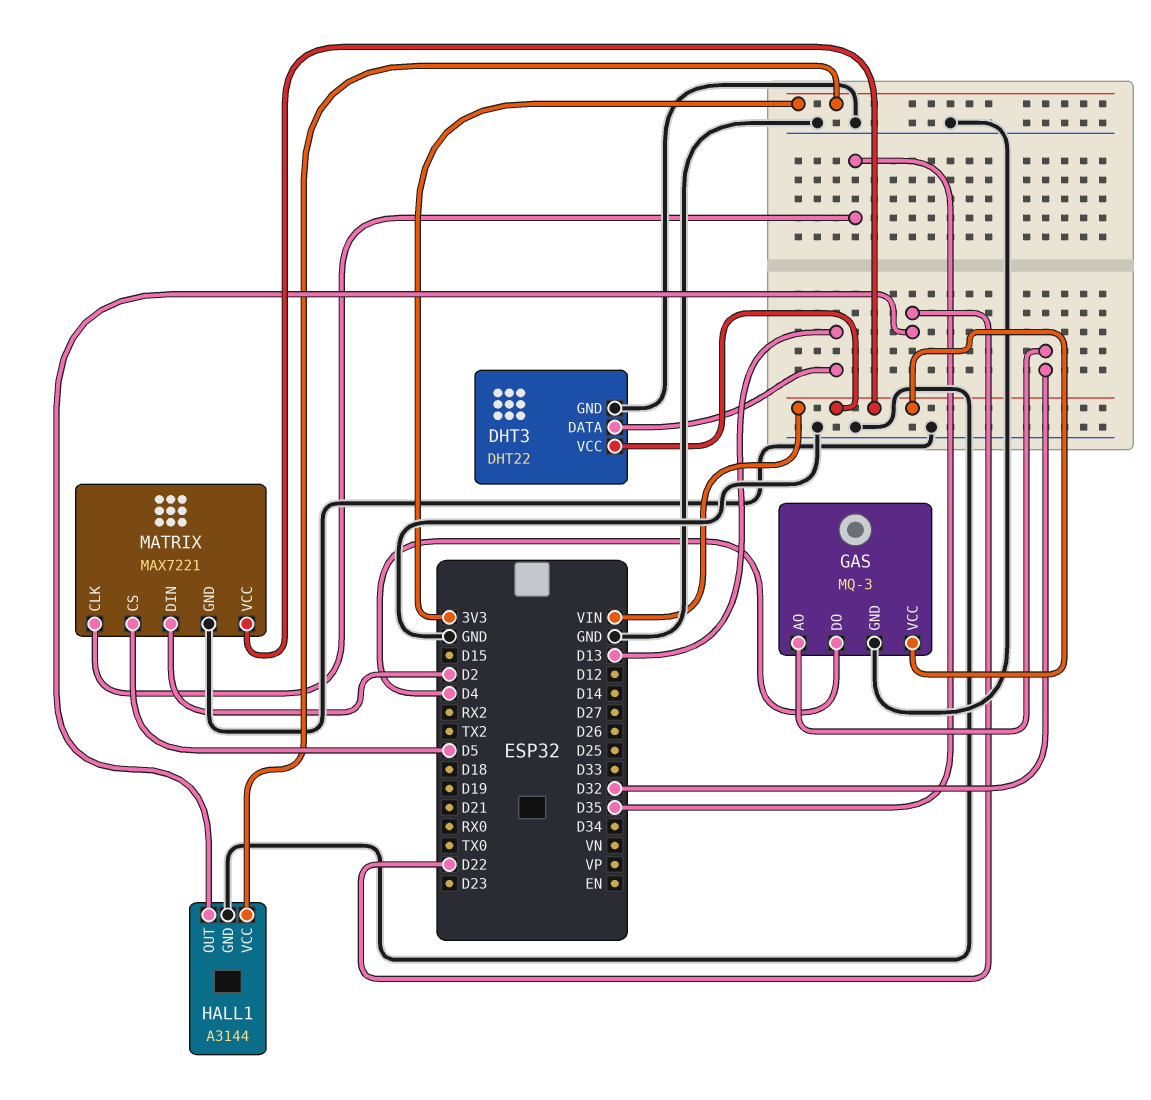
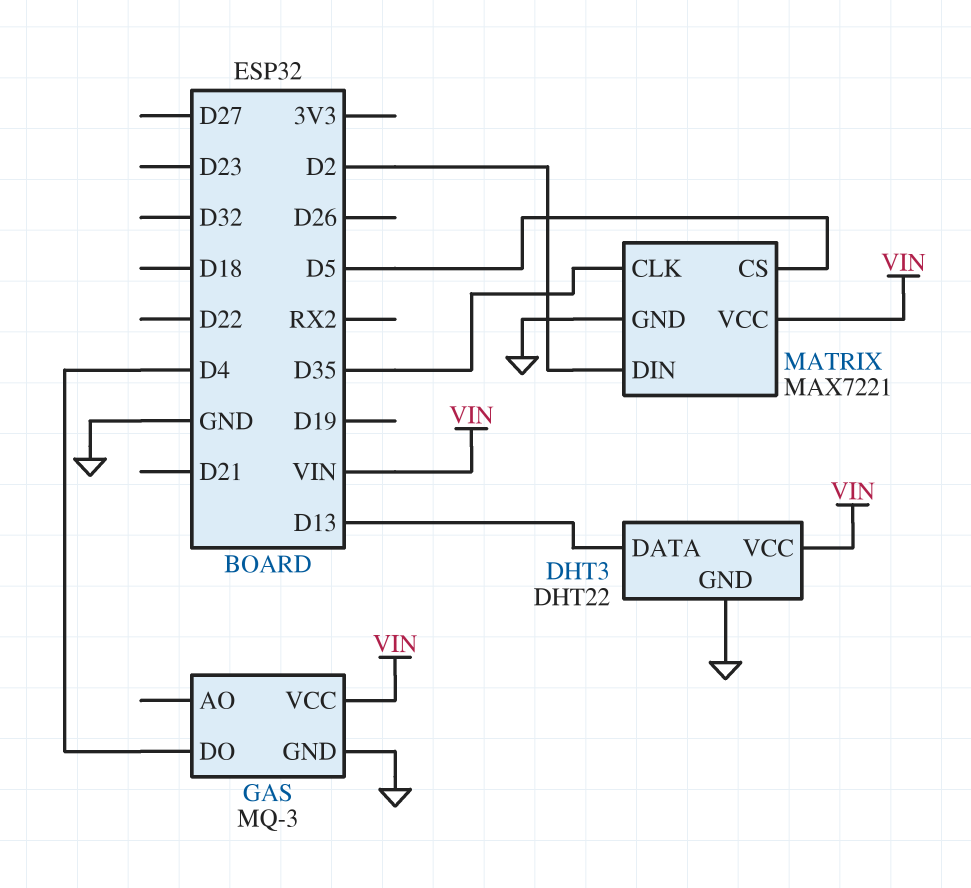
GAS pin AO: D32 -> none
HALL1: A3144 -> none
HALL1 pin GND: GND -> none
HALL1 pin OUT: D22 -> none
HALL1 pin VCC: 3V3 -> none

